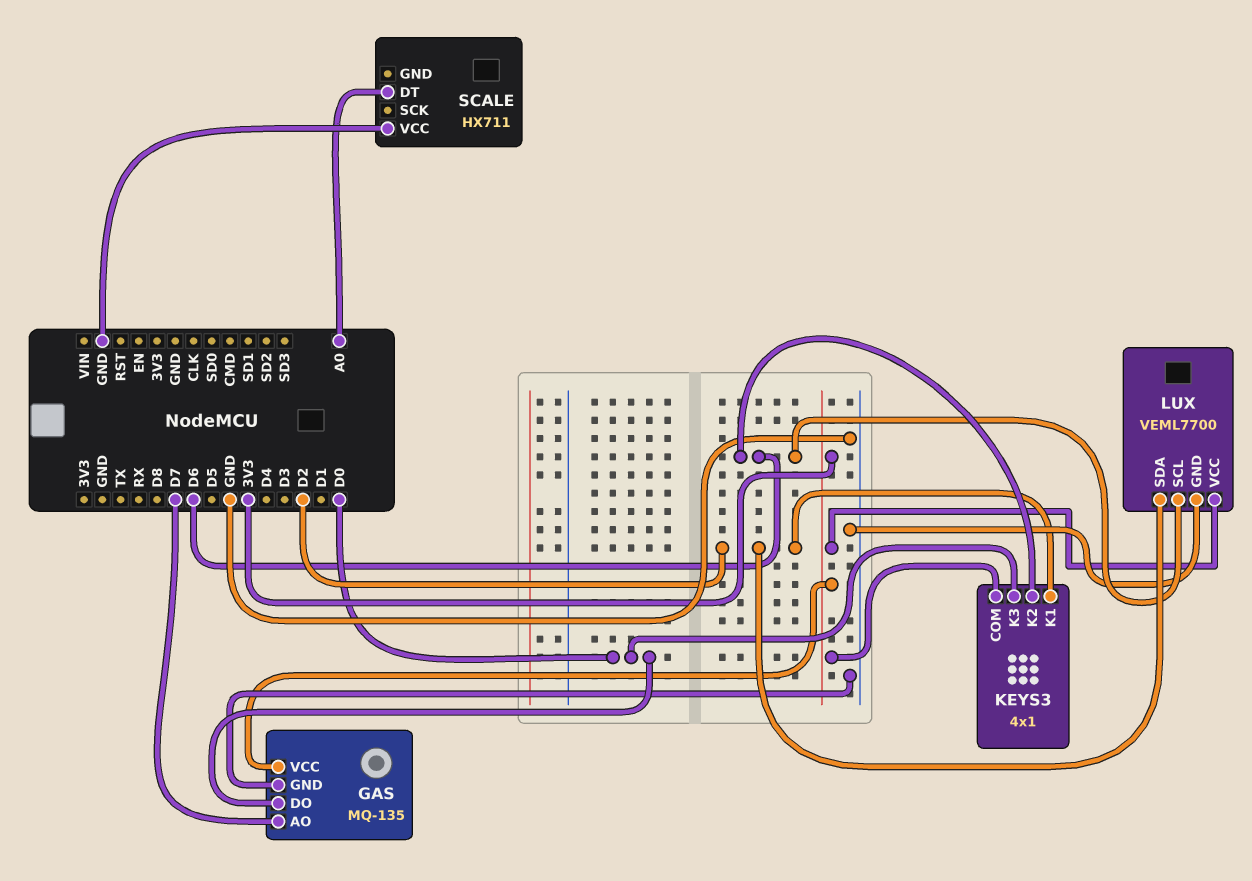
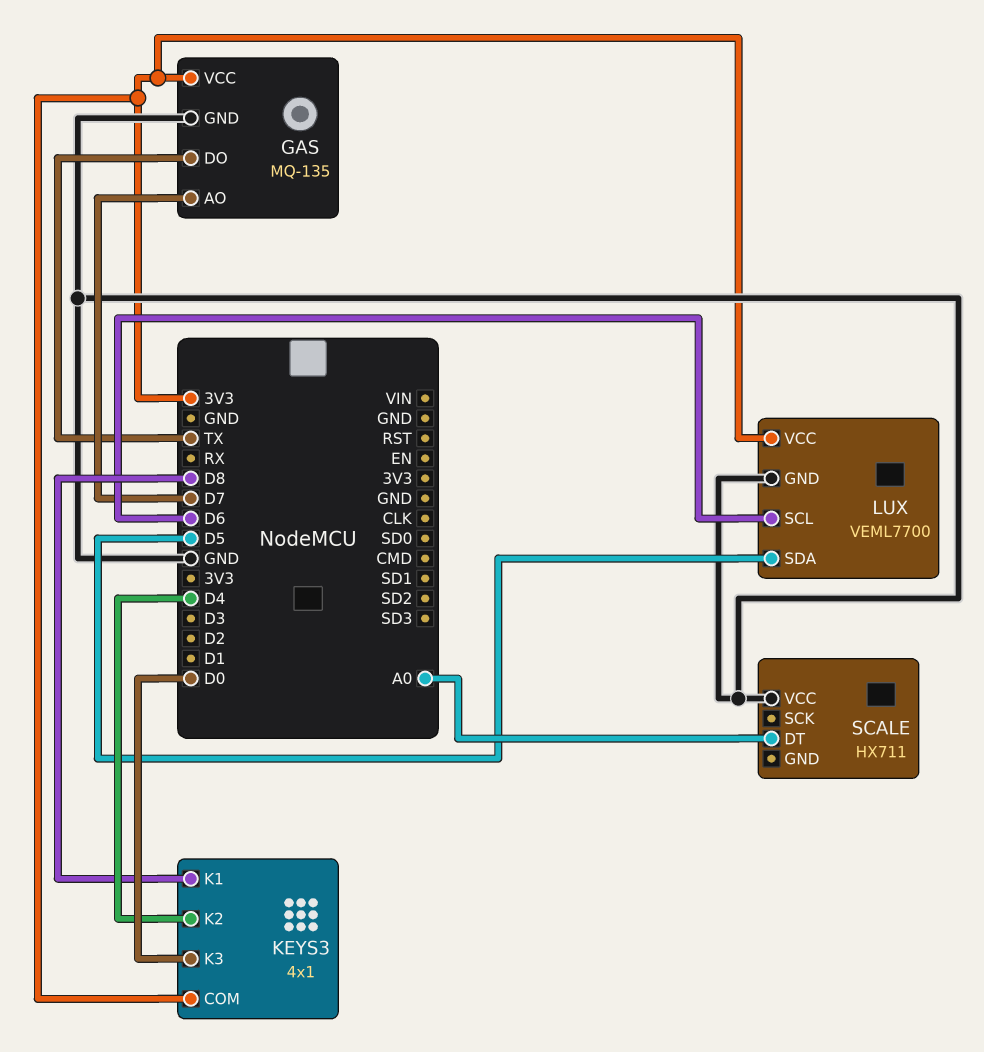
GAS pin DO: D0 -> TX
KEYS3 pin K1: D2 -> D8
KEYS3 pin K2: D6 -> D4
LUX pin SDA: D2 -> D5

